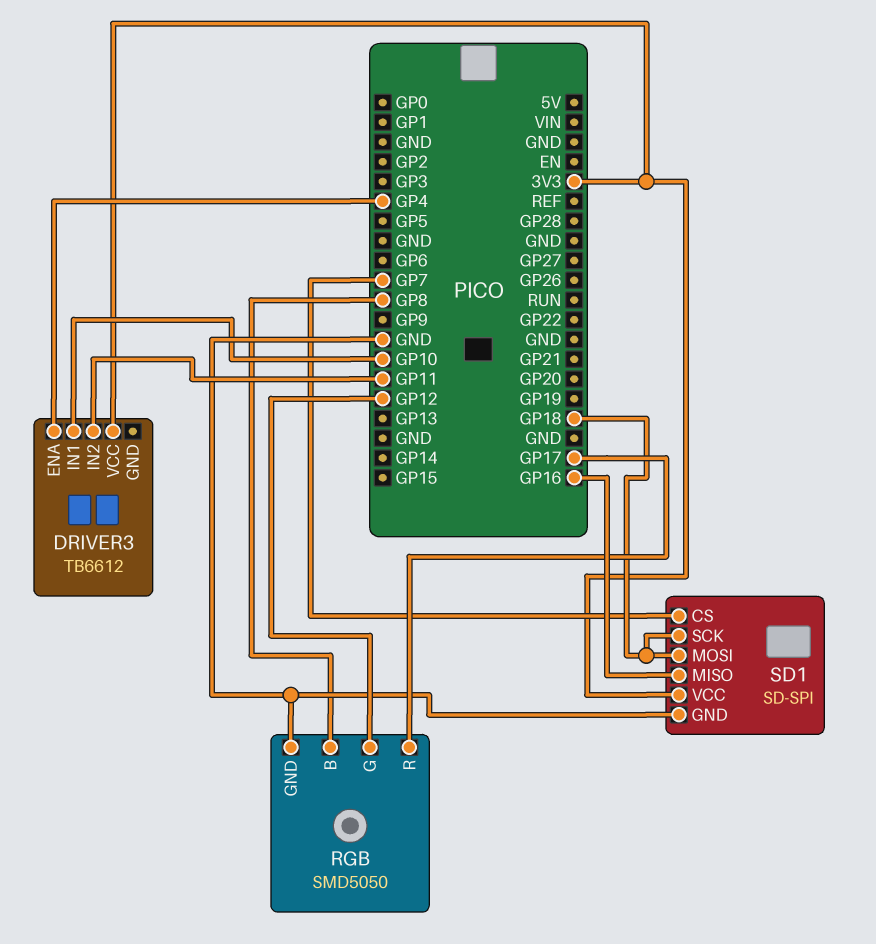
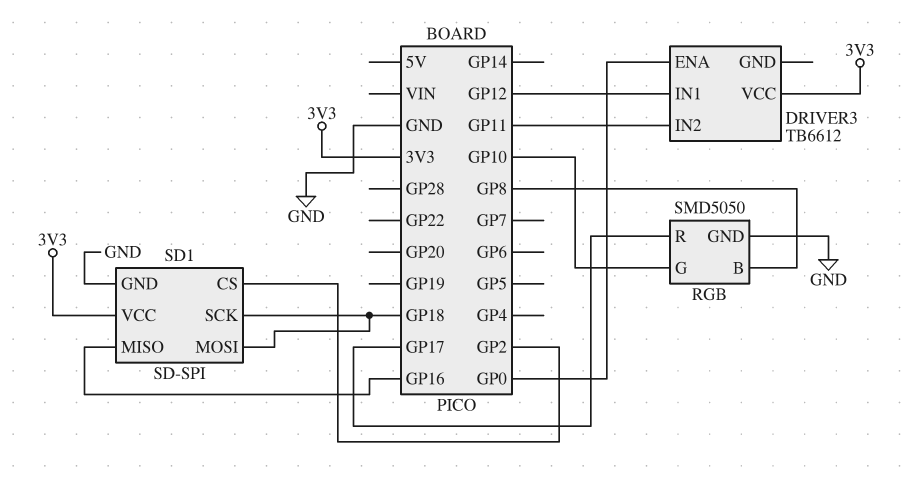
DRIVER3 pin ENA: GP4 -> GP0
DRIVER3 pin IN1: GP10 -> GP12
RGB pin G: GP12 -> GP10
SD1 pin CS: GP7 -> GP2

